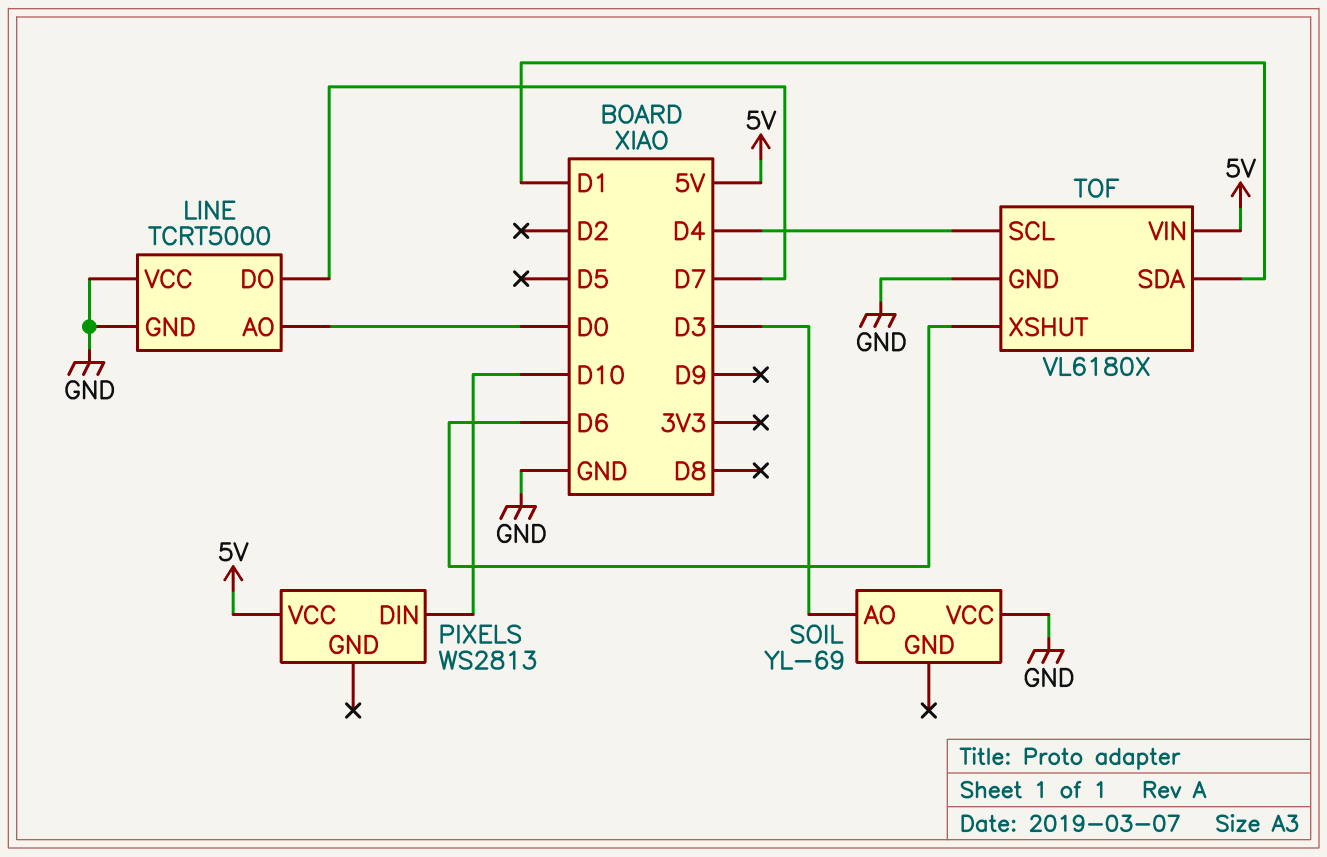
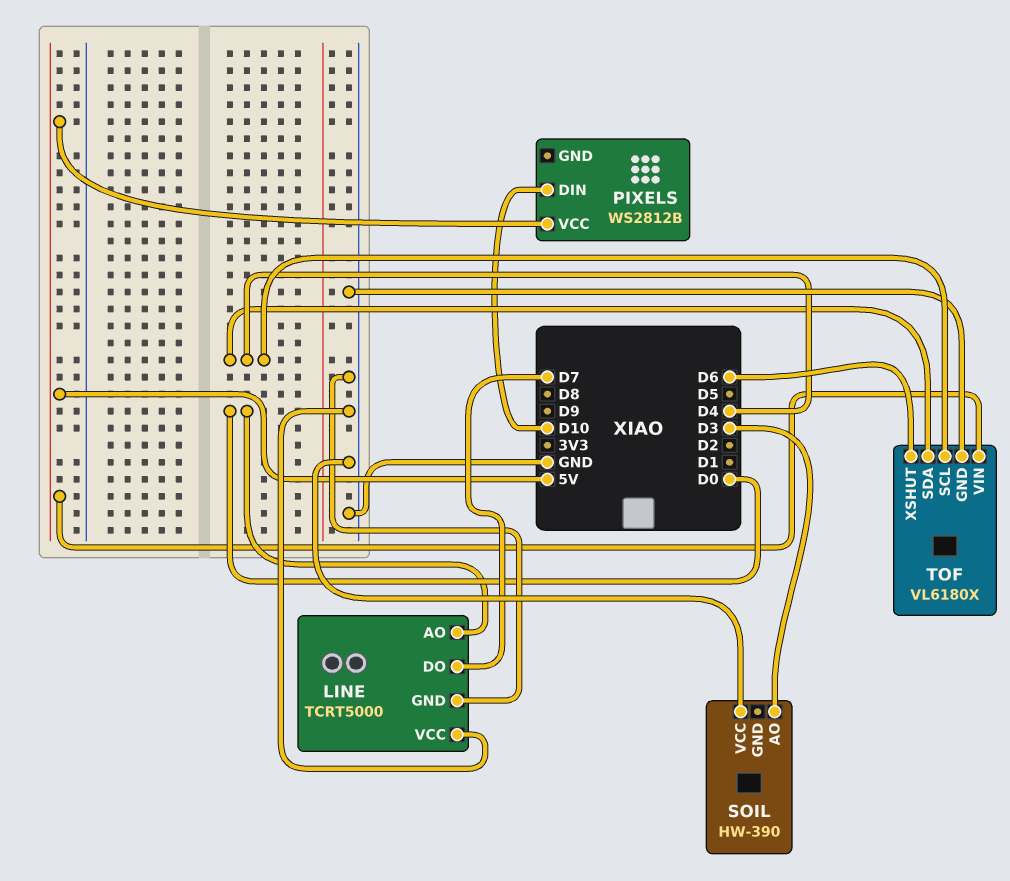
PIXELS: WS2813 -> WS2812B
SOIL: YL-69 -> HW-390
TOF pin SDA: D1 -> D4

